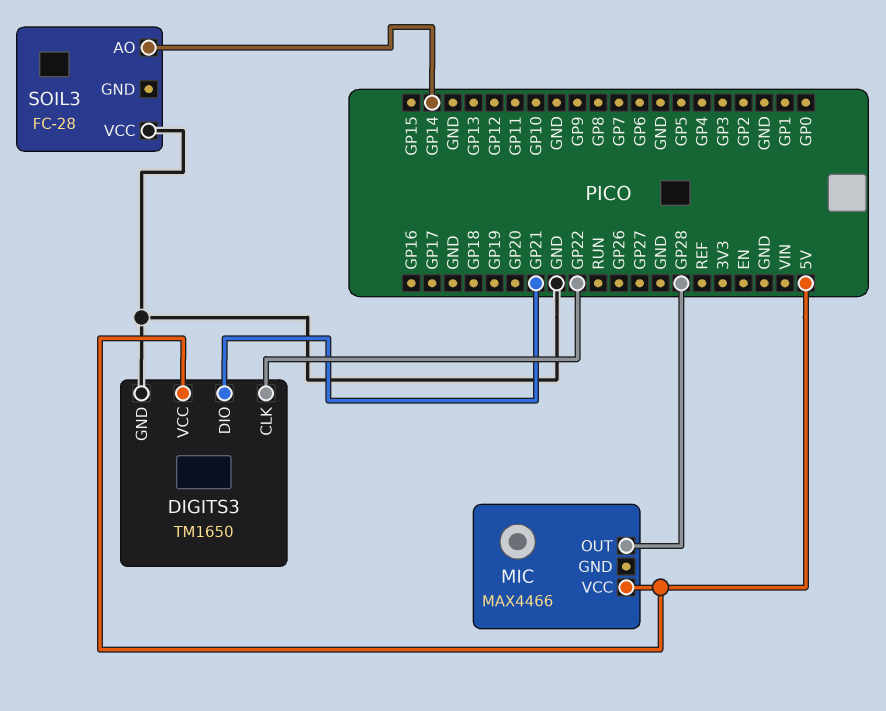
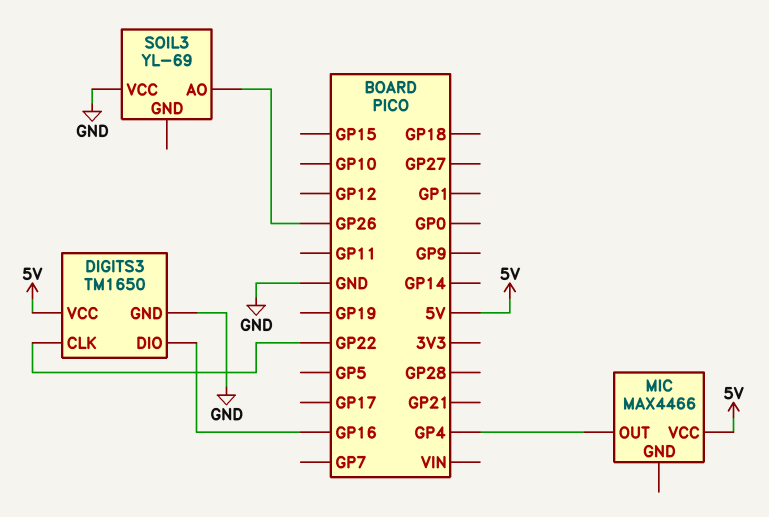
DIGITS3 pin DIO: GP21 -> GP16
MIC pin OUT: GP28 -> GP4
SOIL3: FC-28 -> YL-69
SOIL3 pin AO: GP14 -> GP26

